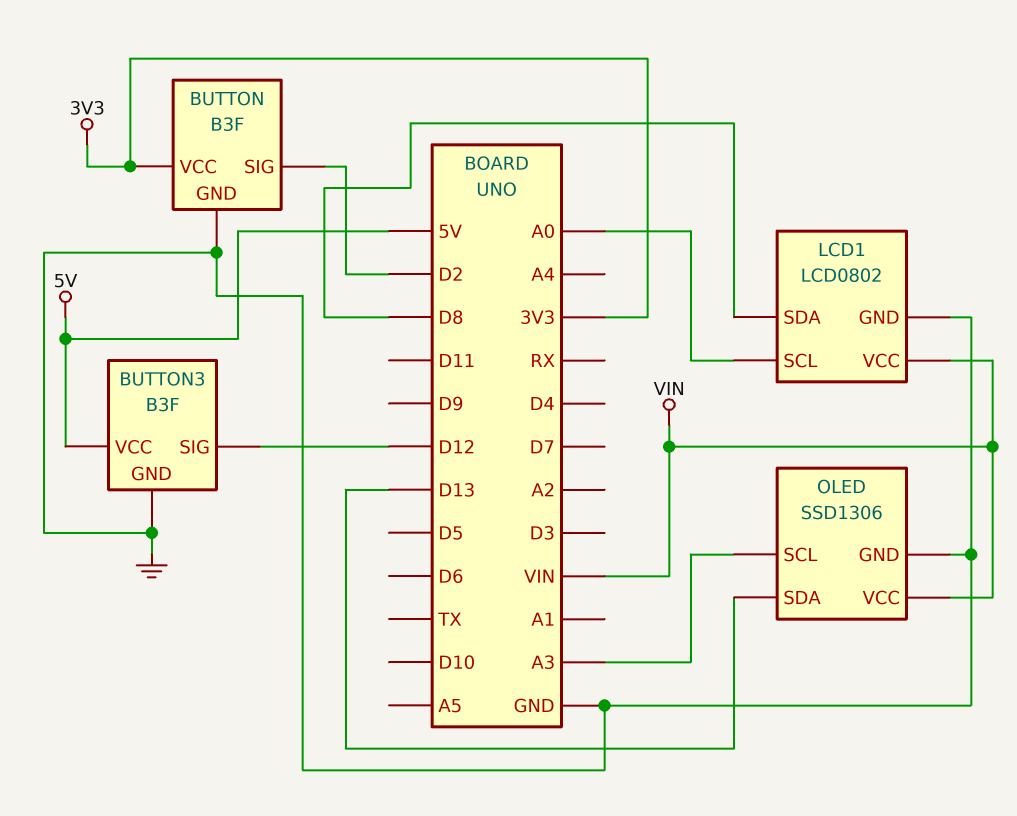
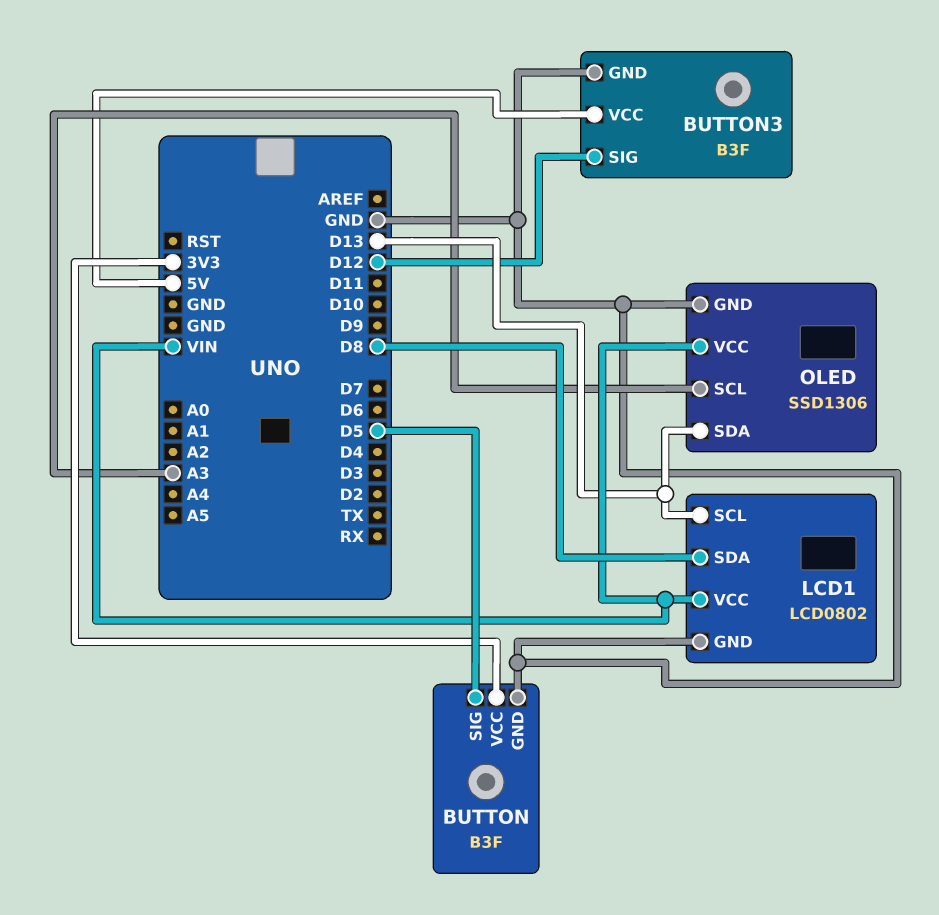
BUTTON pin SIG: D2 -> D5
LCD1 pin SCL: A0 -> D13

